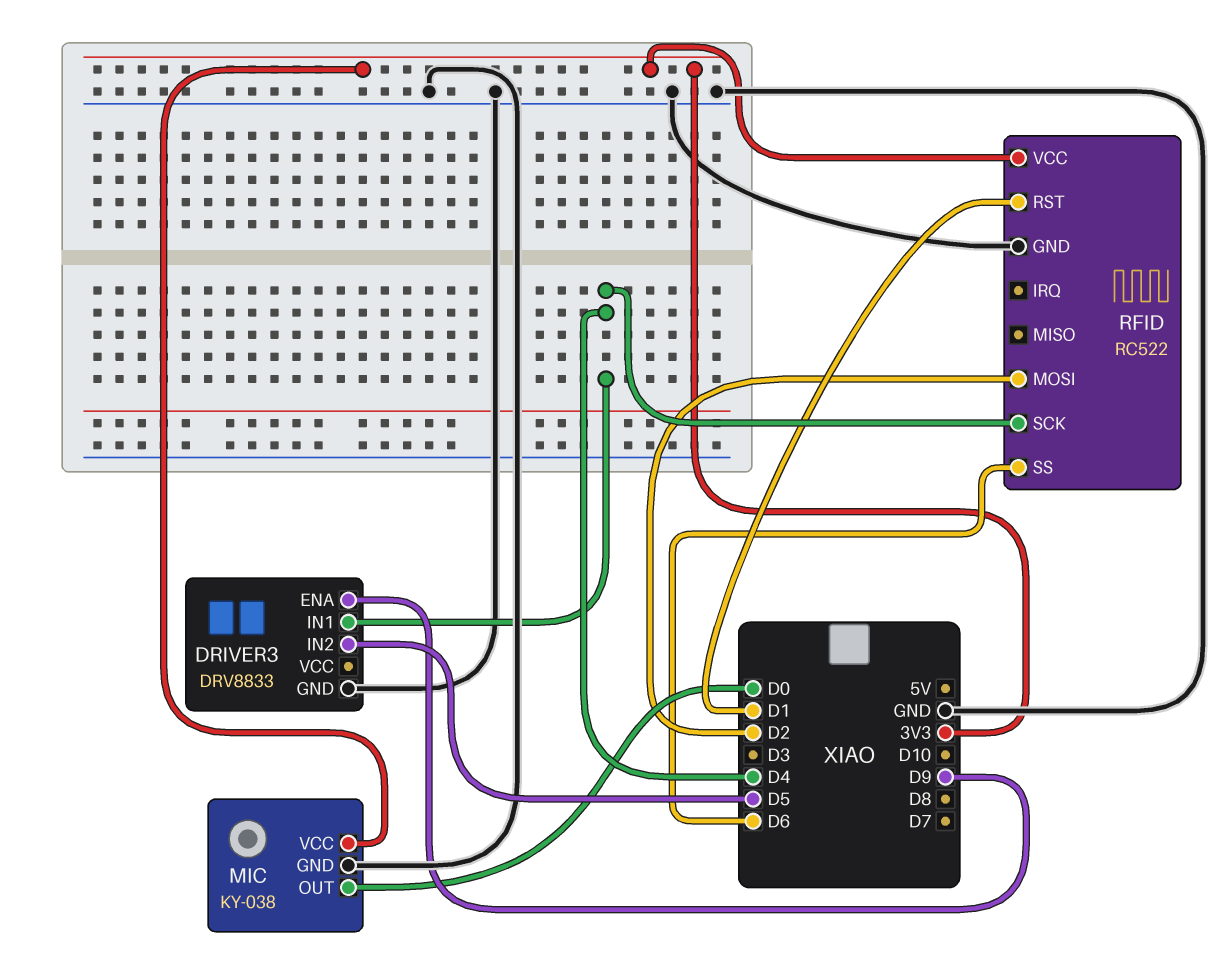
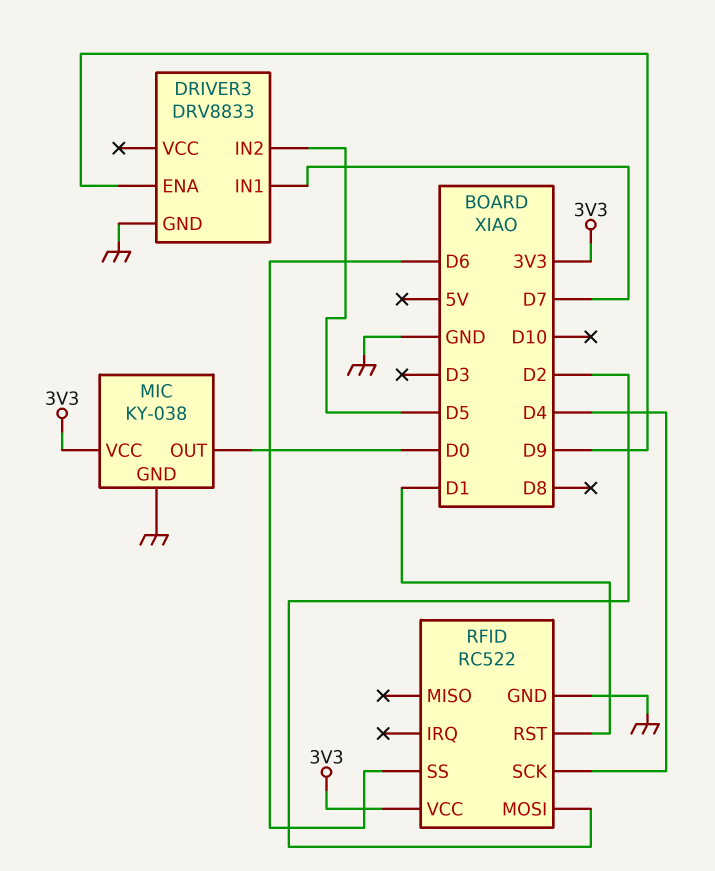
DRIVER3 pin IN1: D4 -> D7

